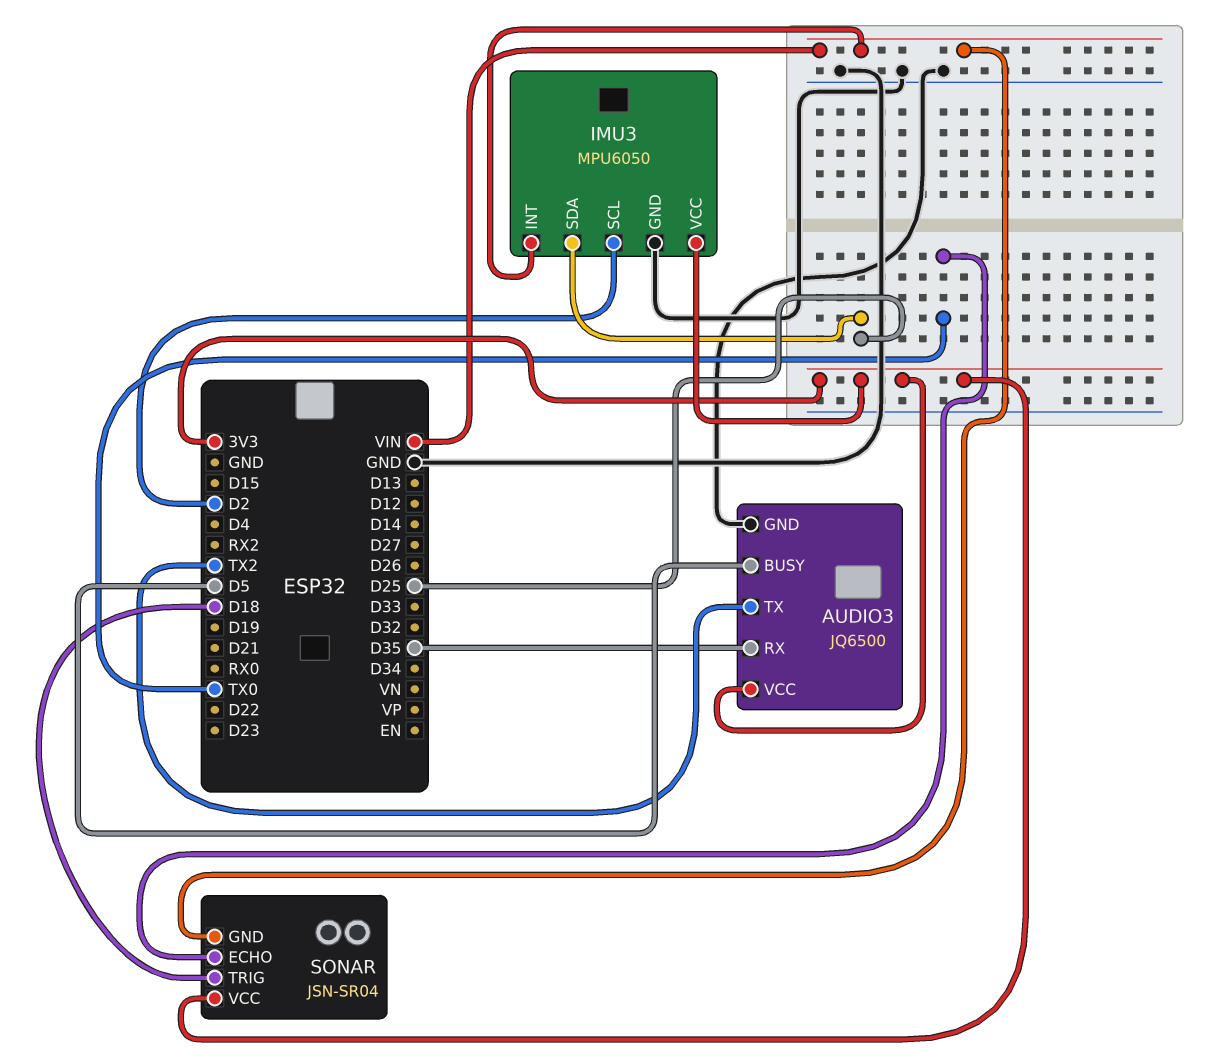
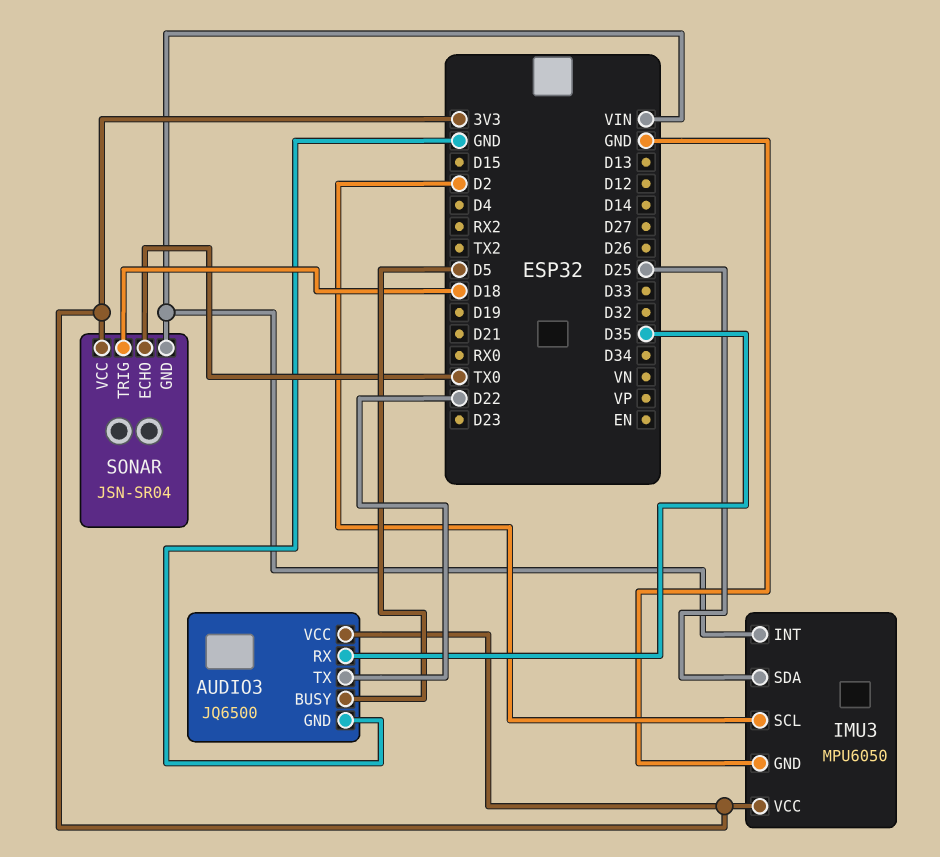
AUDIO3 pin TX: TX2 -> D22

